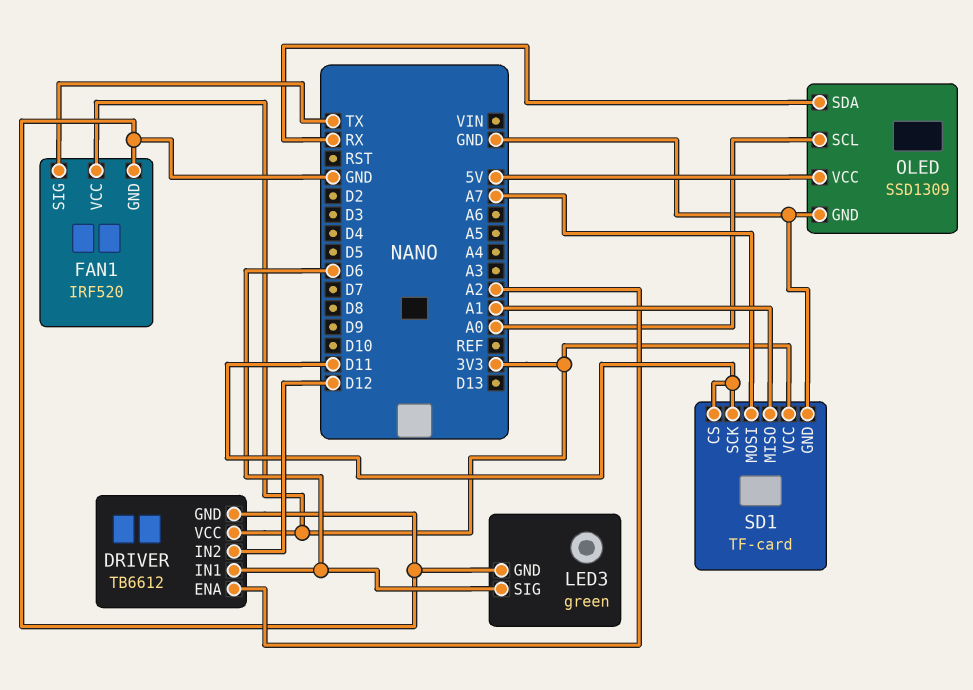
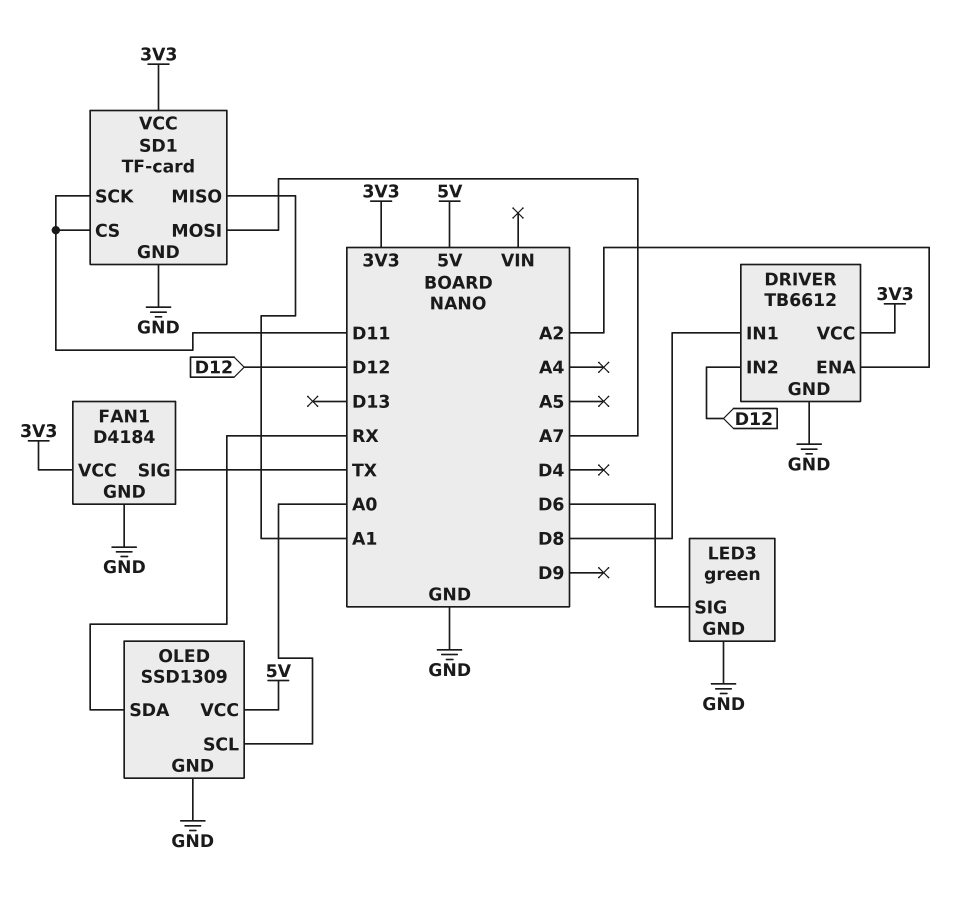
DRIVER pin IN1: D6 -> D8
FAN1: IRF520 -> D4184

